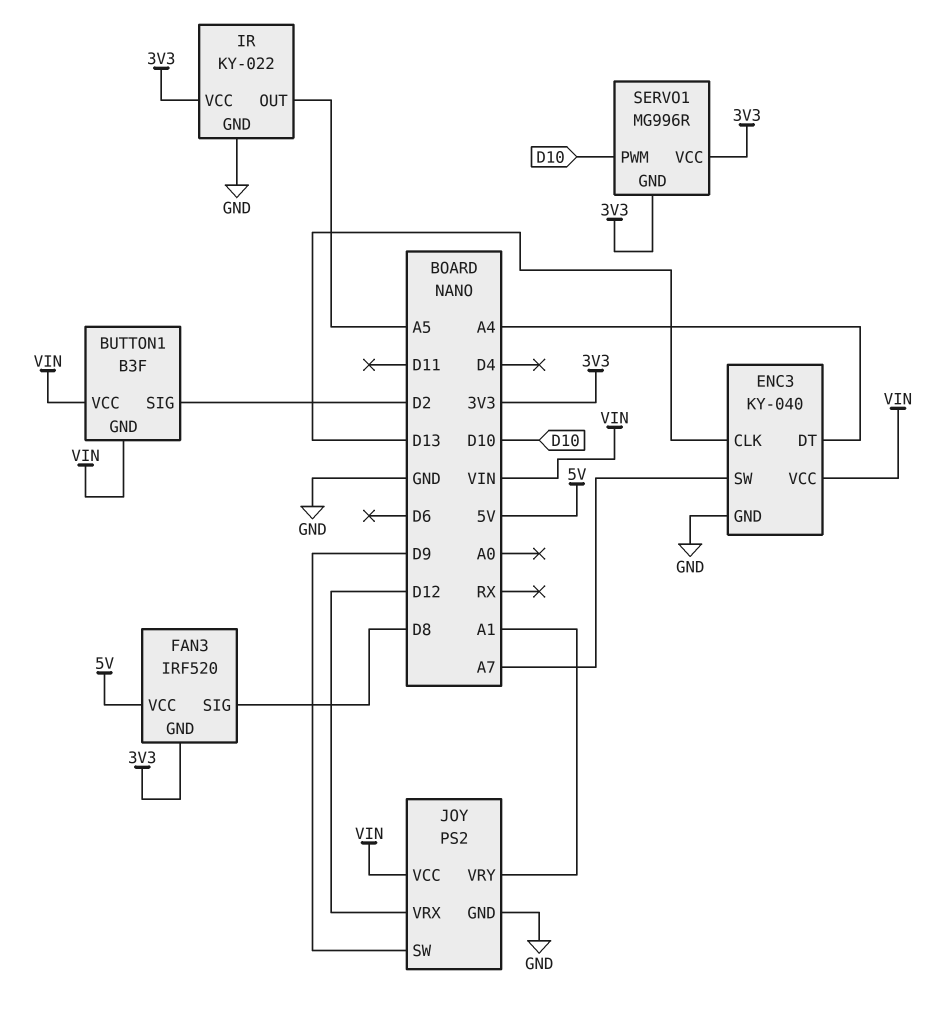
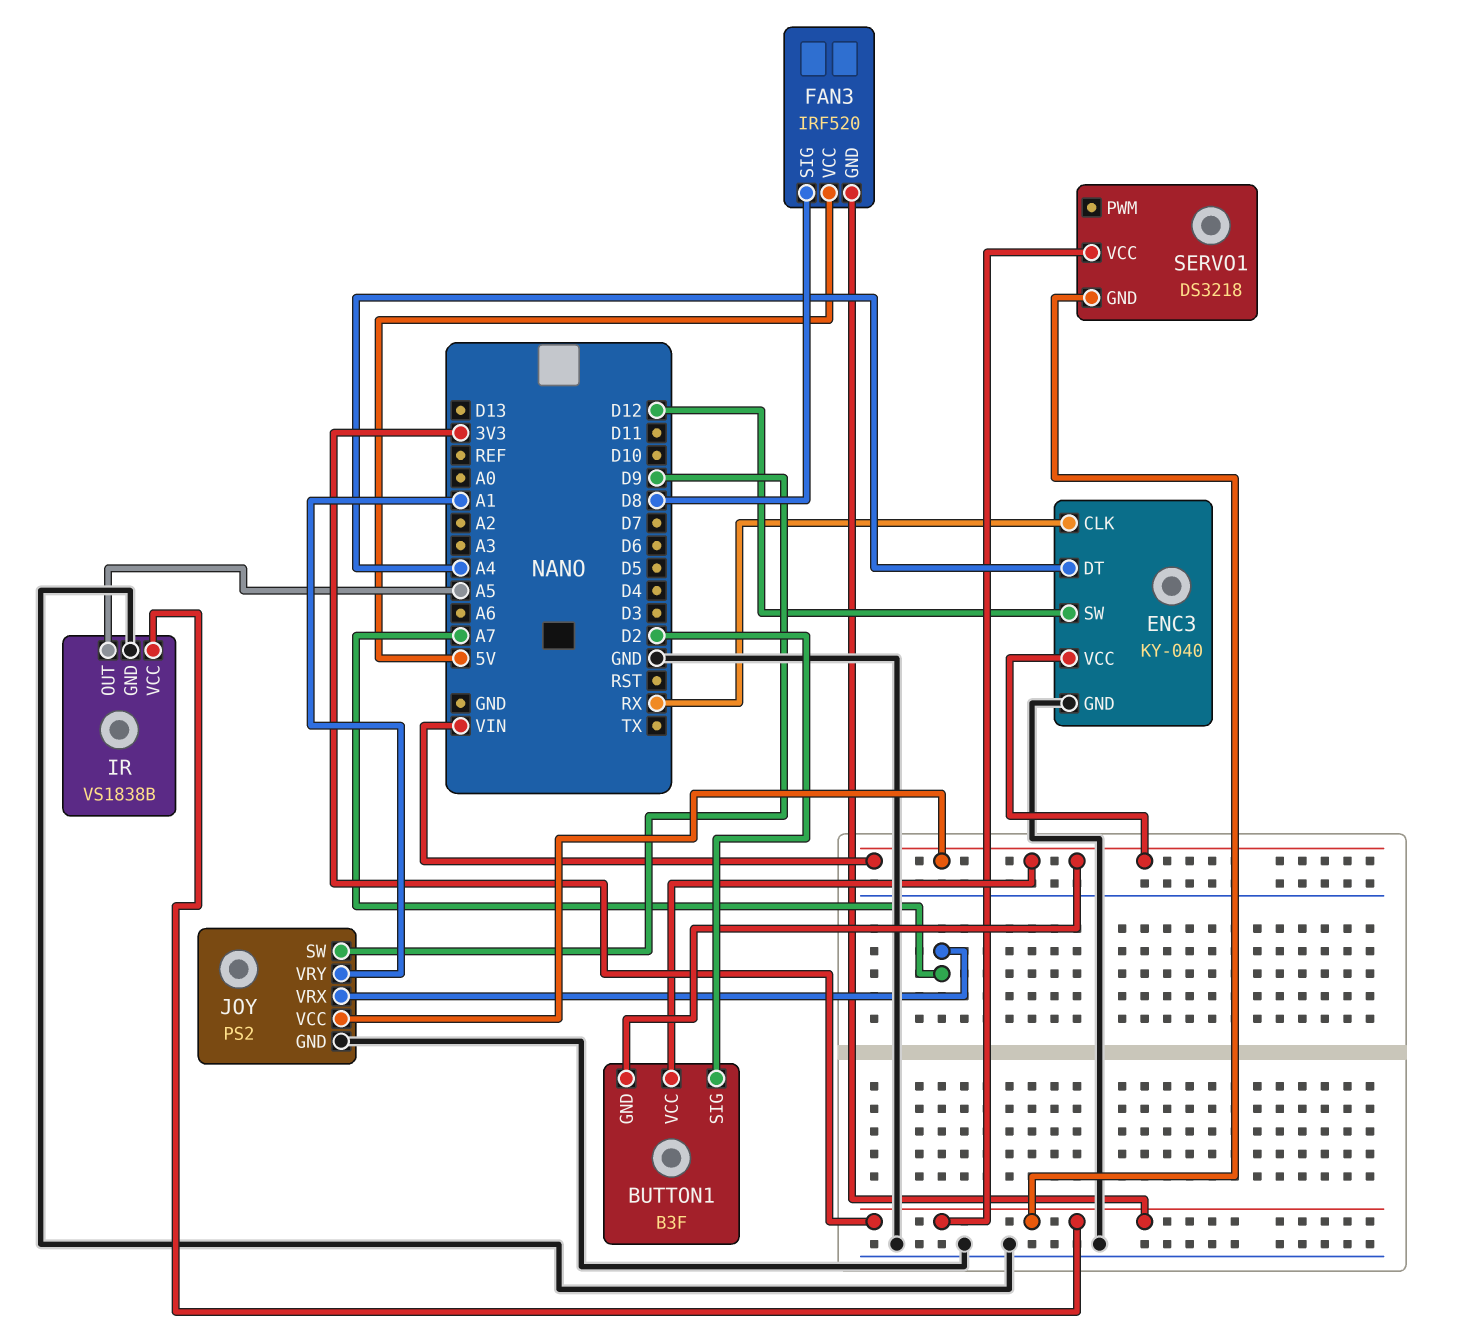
ENC3 pin CLK: D13 -> RX
ENC3 pin SW: A7 -> D12
IR: KY-022 -> VS1838B
JOY pin VRX: D12 -> A7
SERVO1: MG996R -> DS3218
SERVO1 pin PWM: D10 -> none

